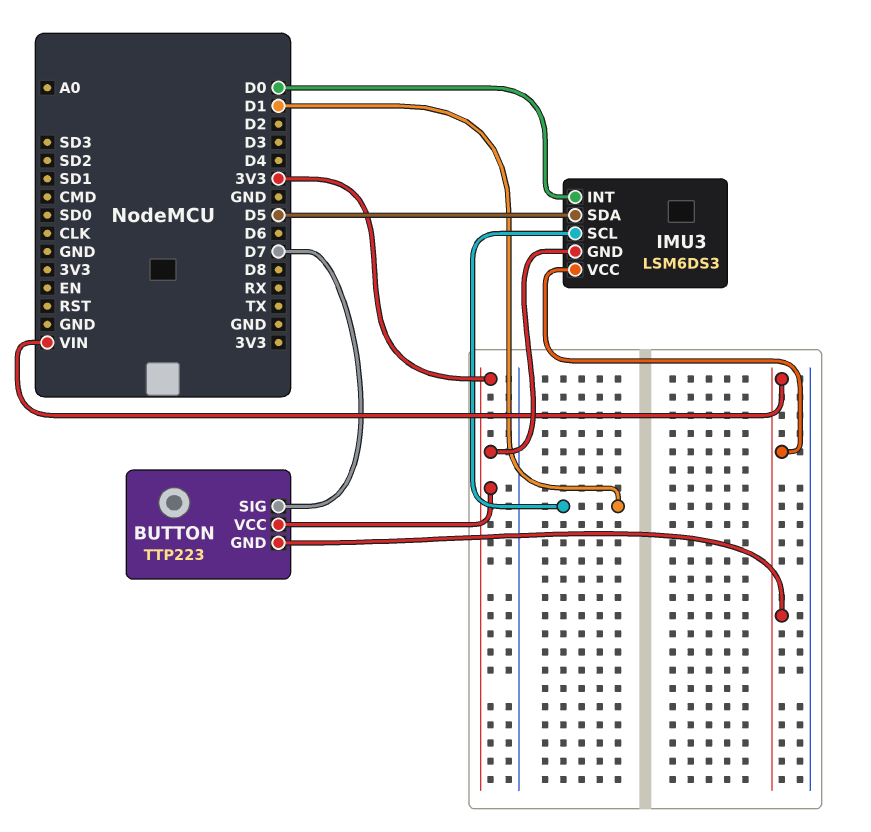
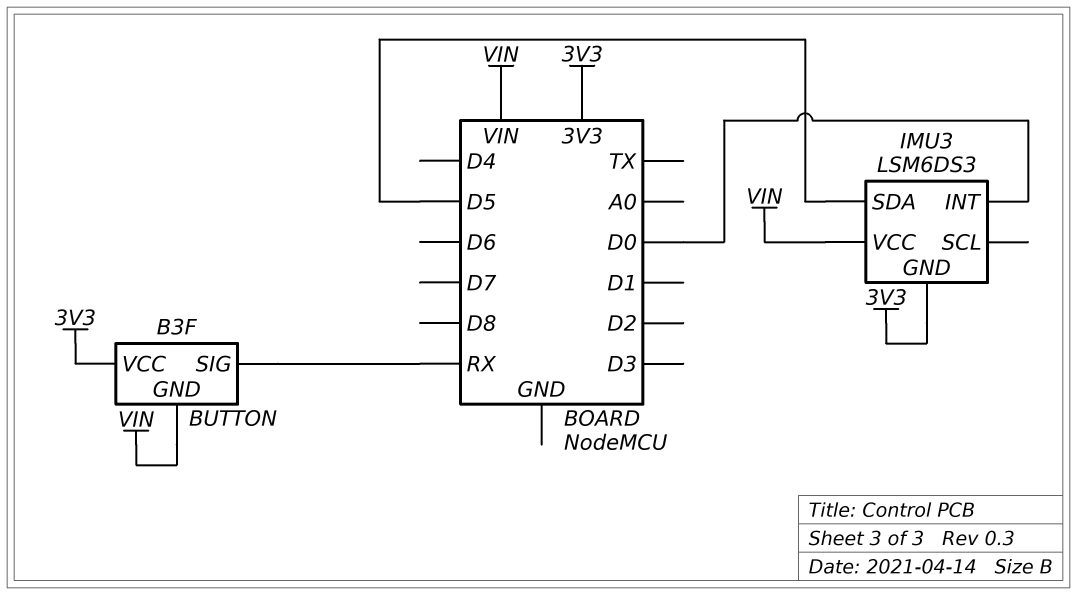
BUTTON: TTP223 -> B3F
BUTTON pin SIG: D7 -> RX
IMU3 pin SCL: D1 -> none

